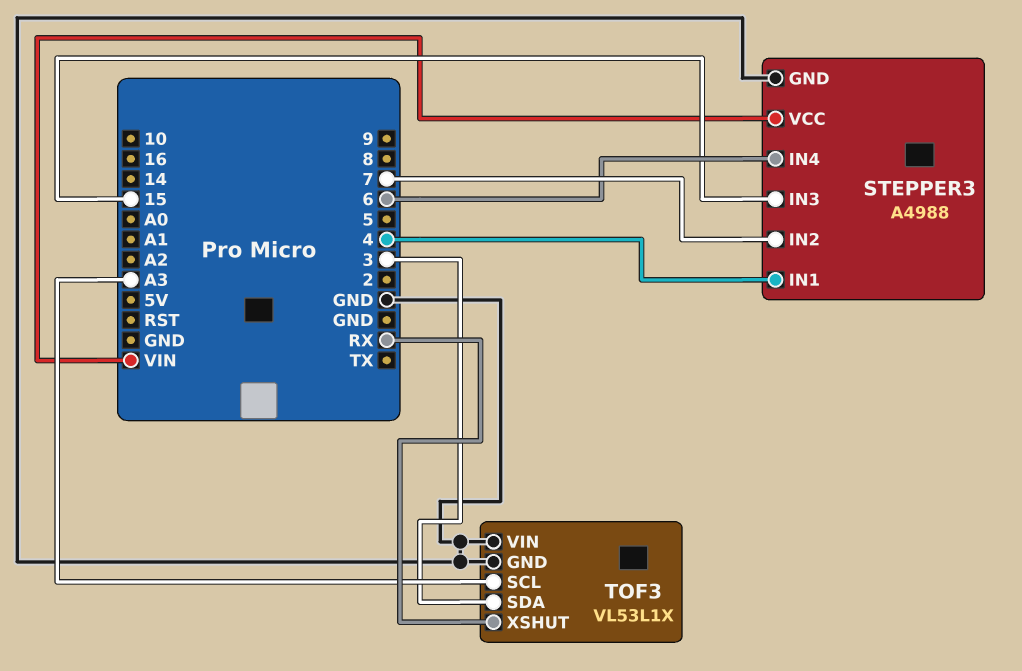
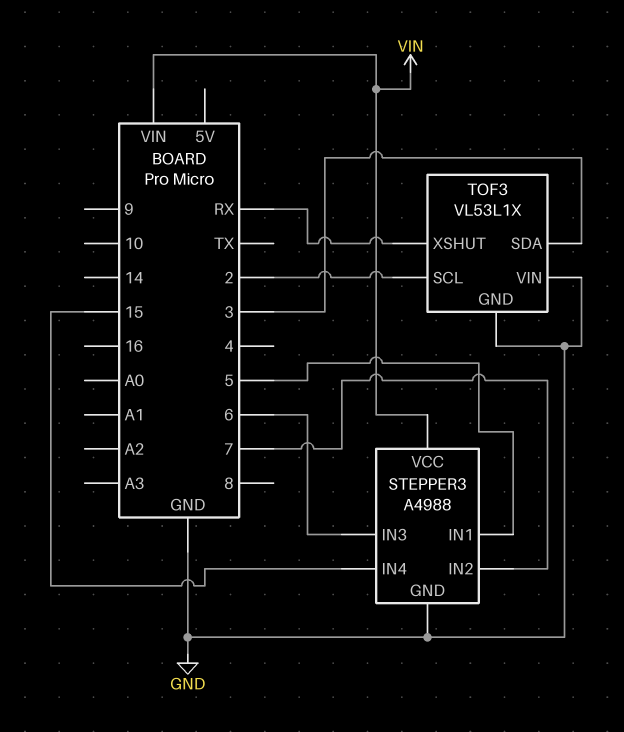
STEPPER3 pin IN1: 4 -> 5
STEPPER3 pin IN3: 15 -> 6
STEPPER3 pin IN4: 6 -> 15
TOF3 pin SCL: A3 -> 2

